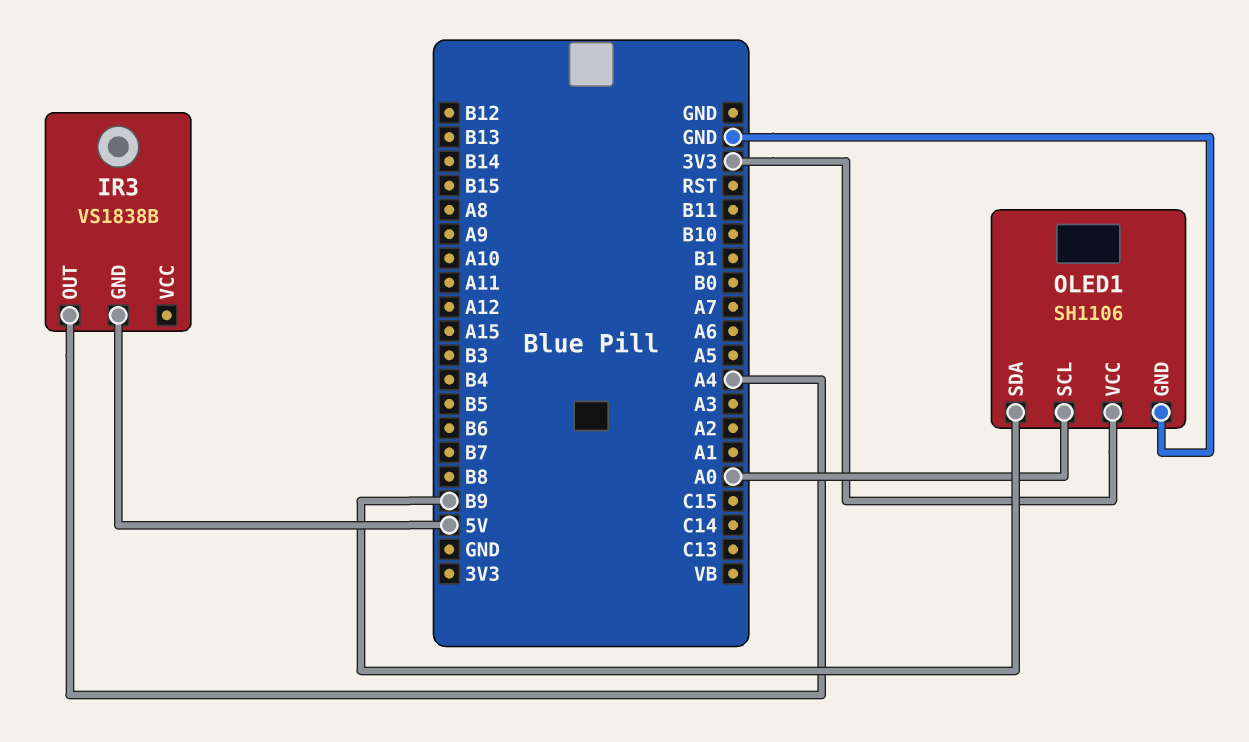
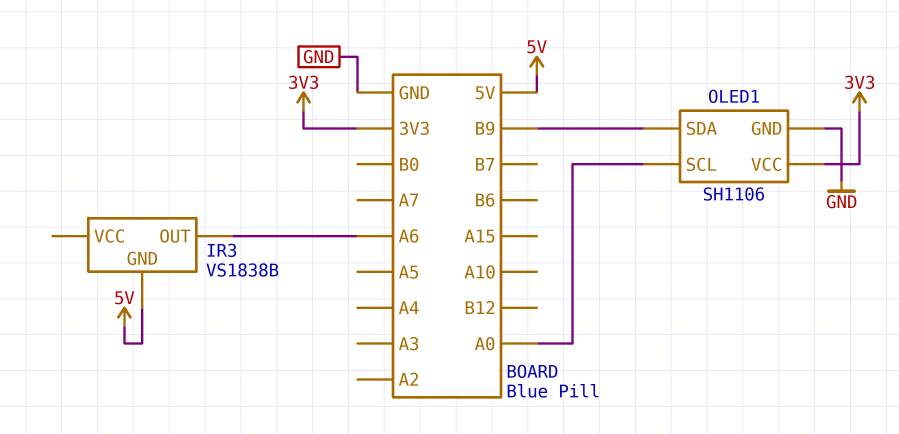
IR3 pin OUT: A4 -> A6

